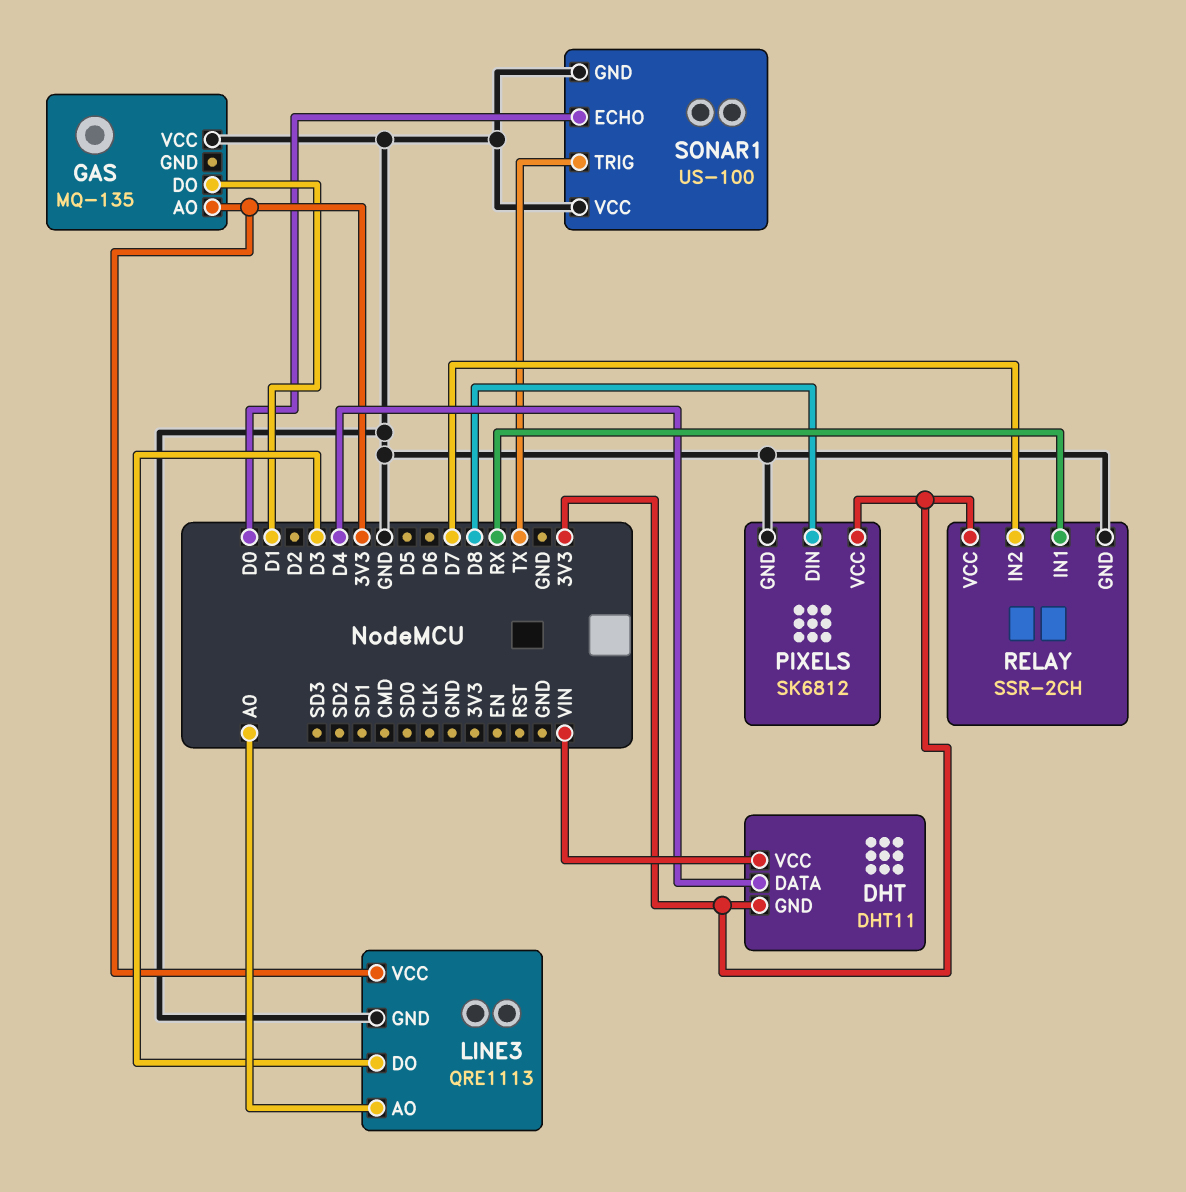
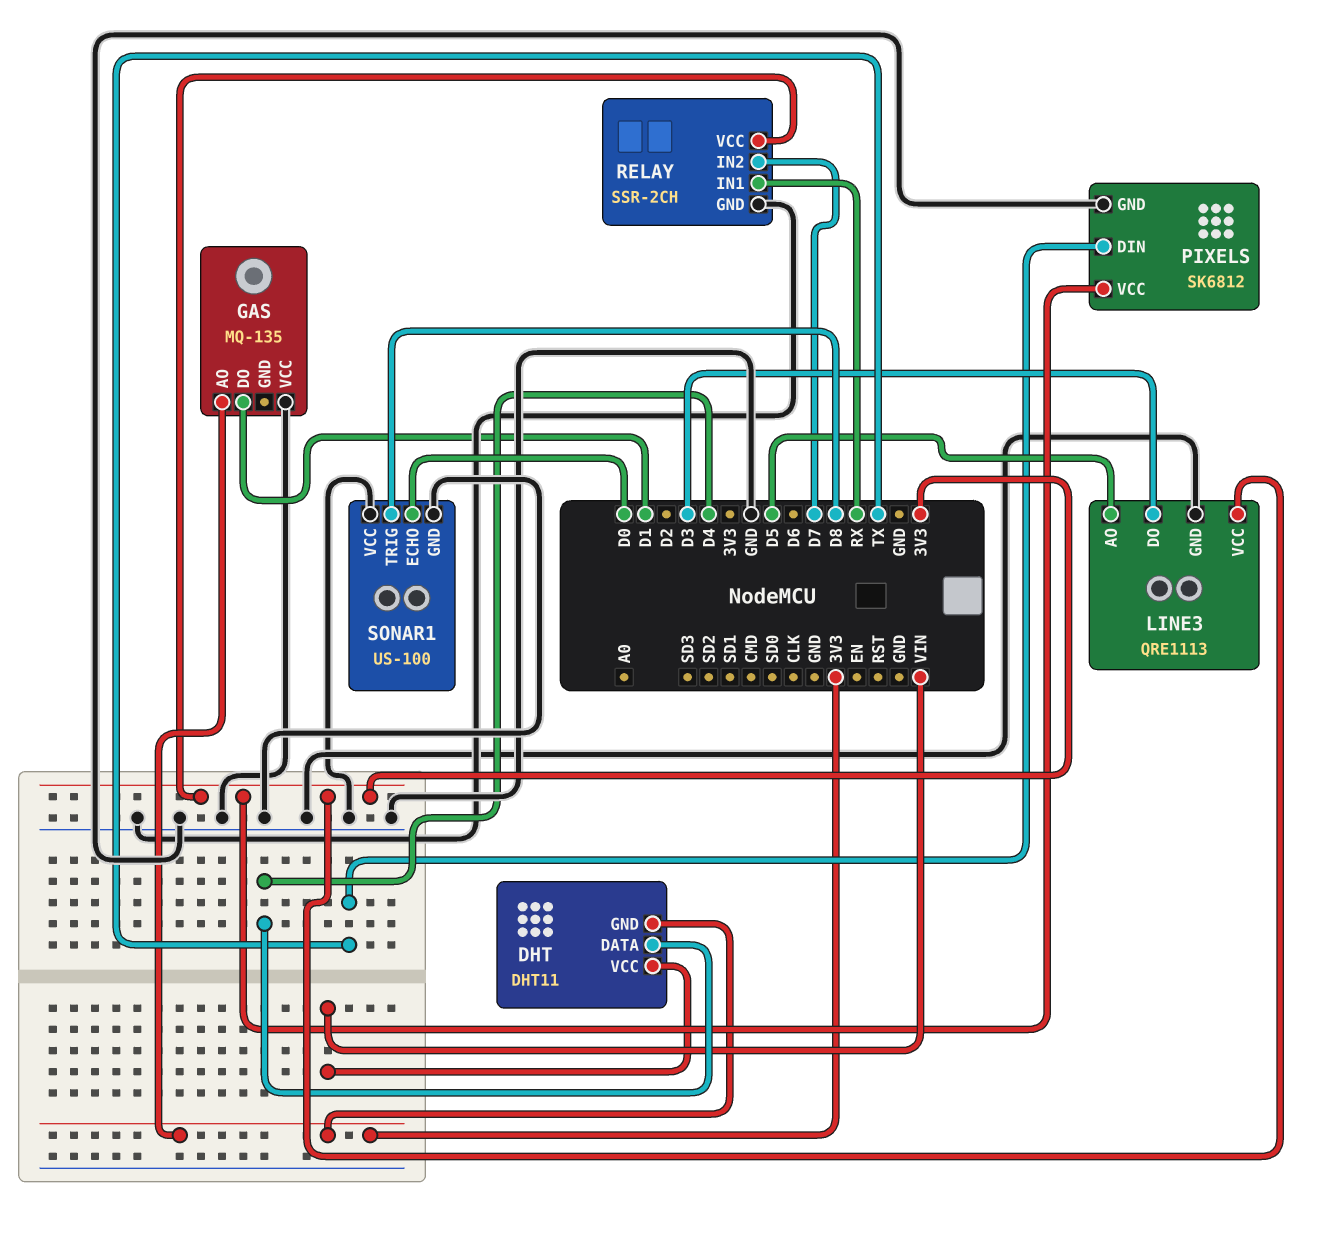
LINE3 pin AO: A0 -> D5
PIXELS pin DIN: D8 -> TX
SONAR1 pin TRIG: TX -> D8

